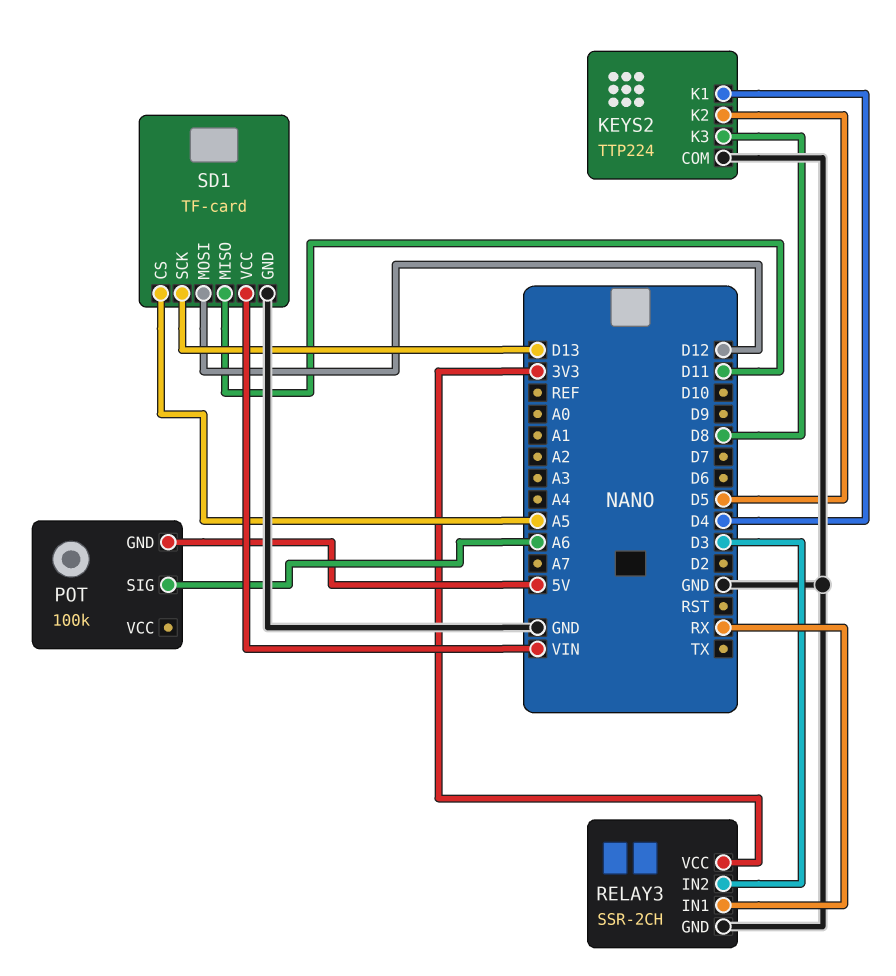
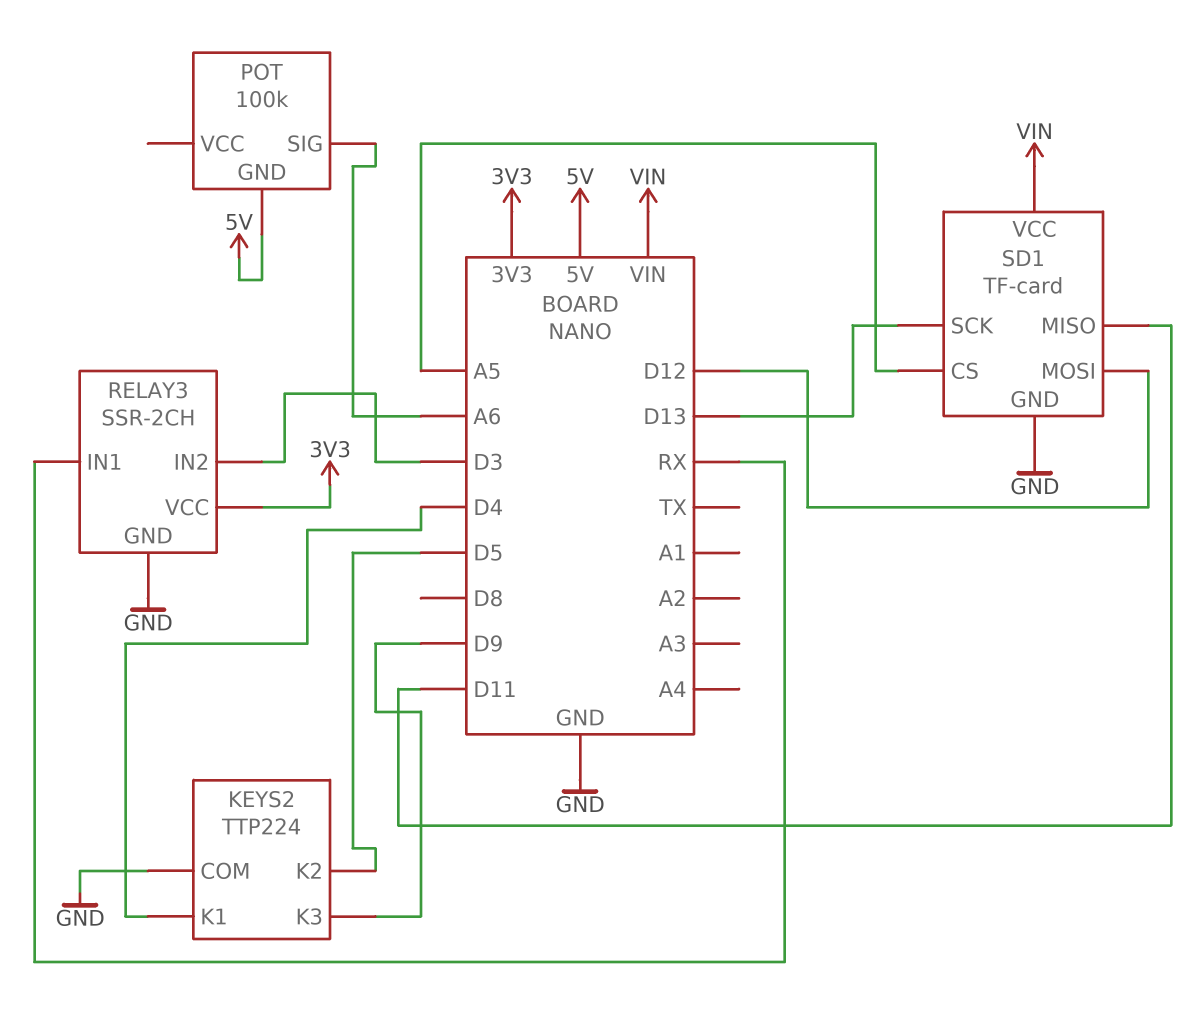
KEYS2 pin K3: D8 -> D9

